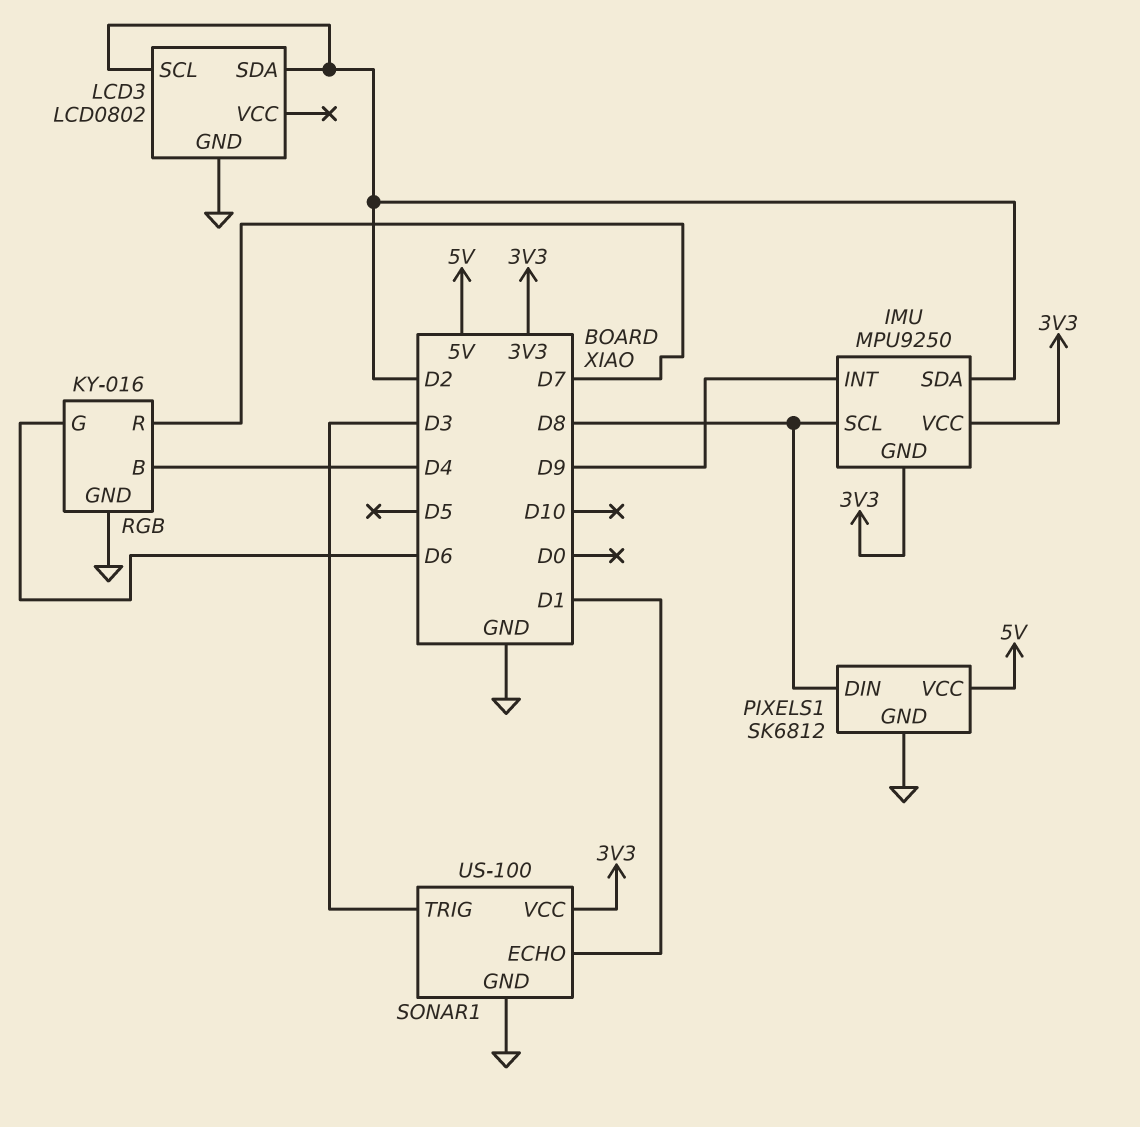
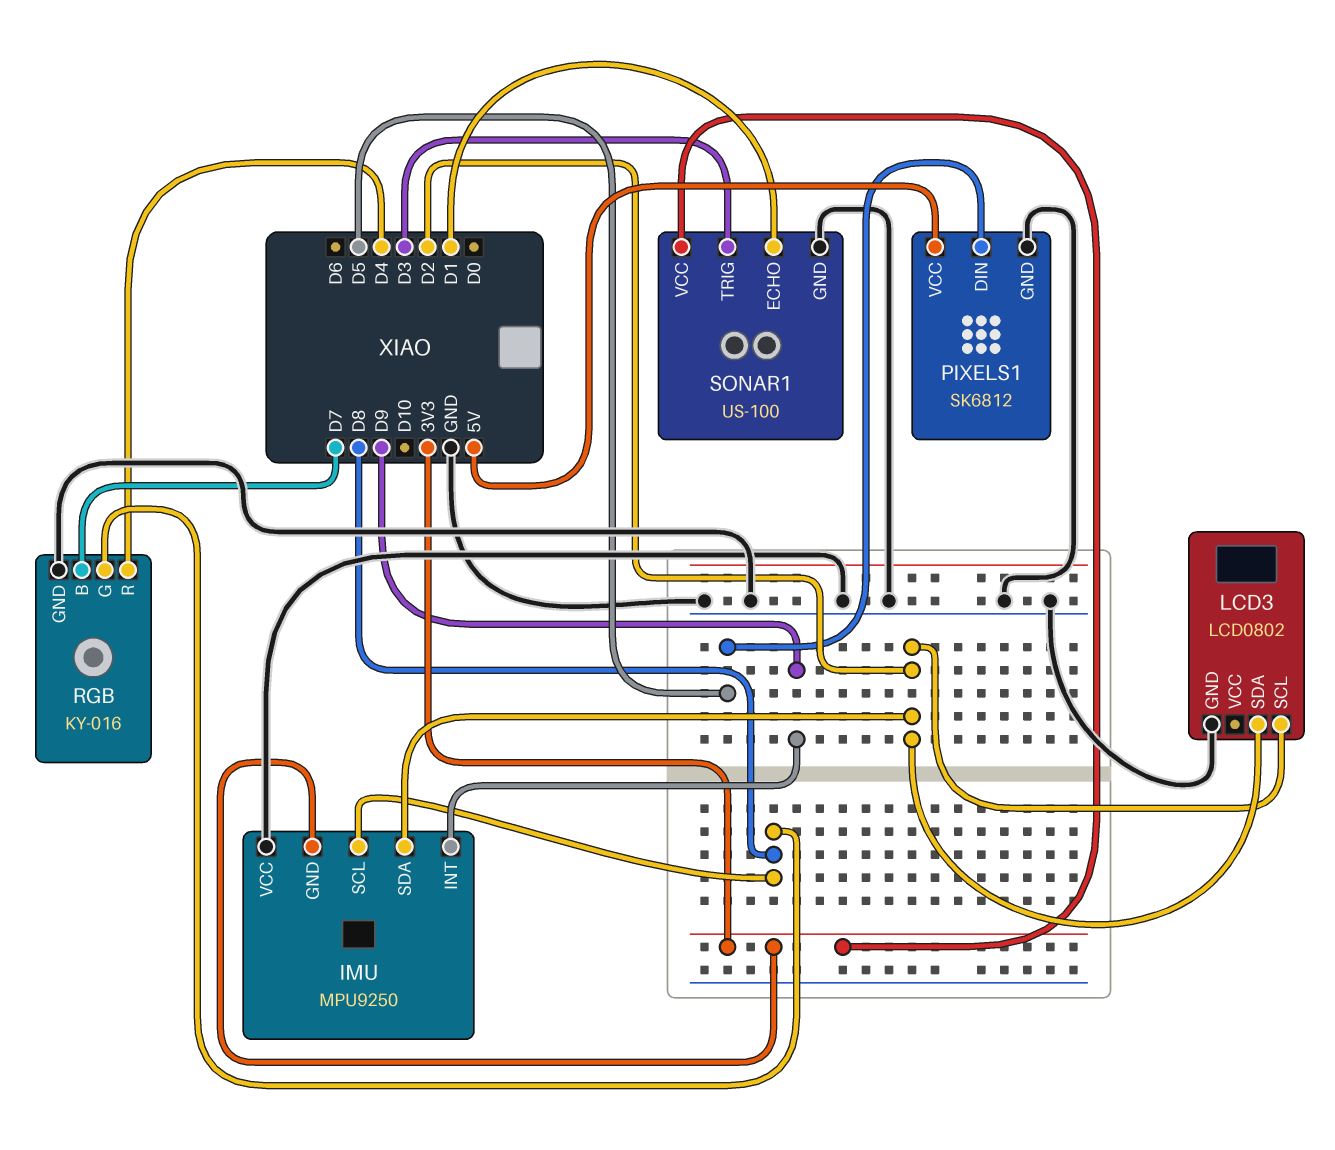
IMU pin VCC: 3V3 -> GND
PIXELS1 pin DIN: D8 -> D5
RGB pin B: D4 -> D7
RGB pin G: D6 -> D8
RGB pin R: D7 -> D4

